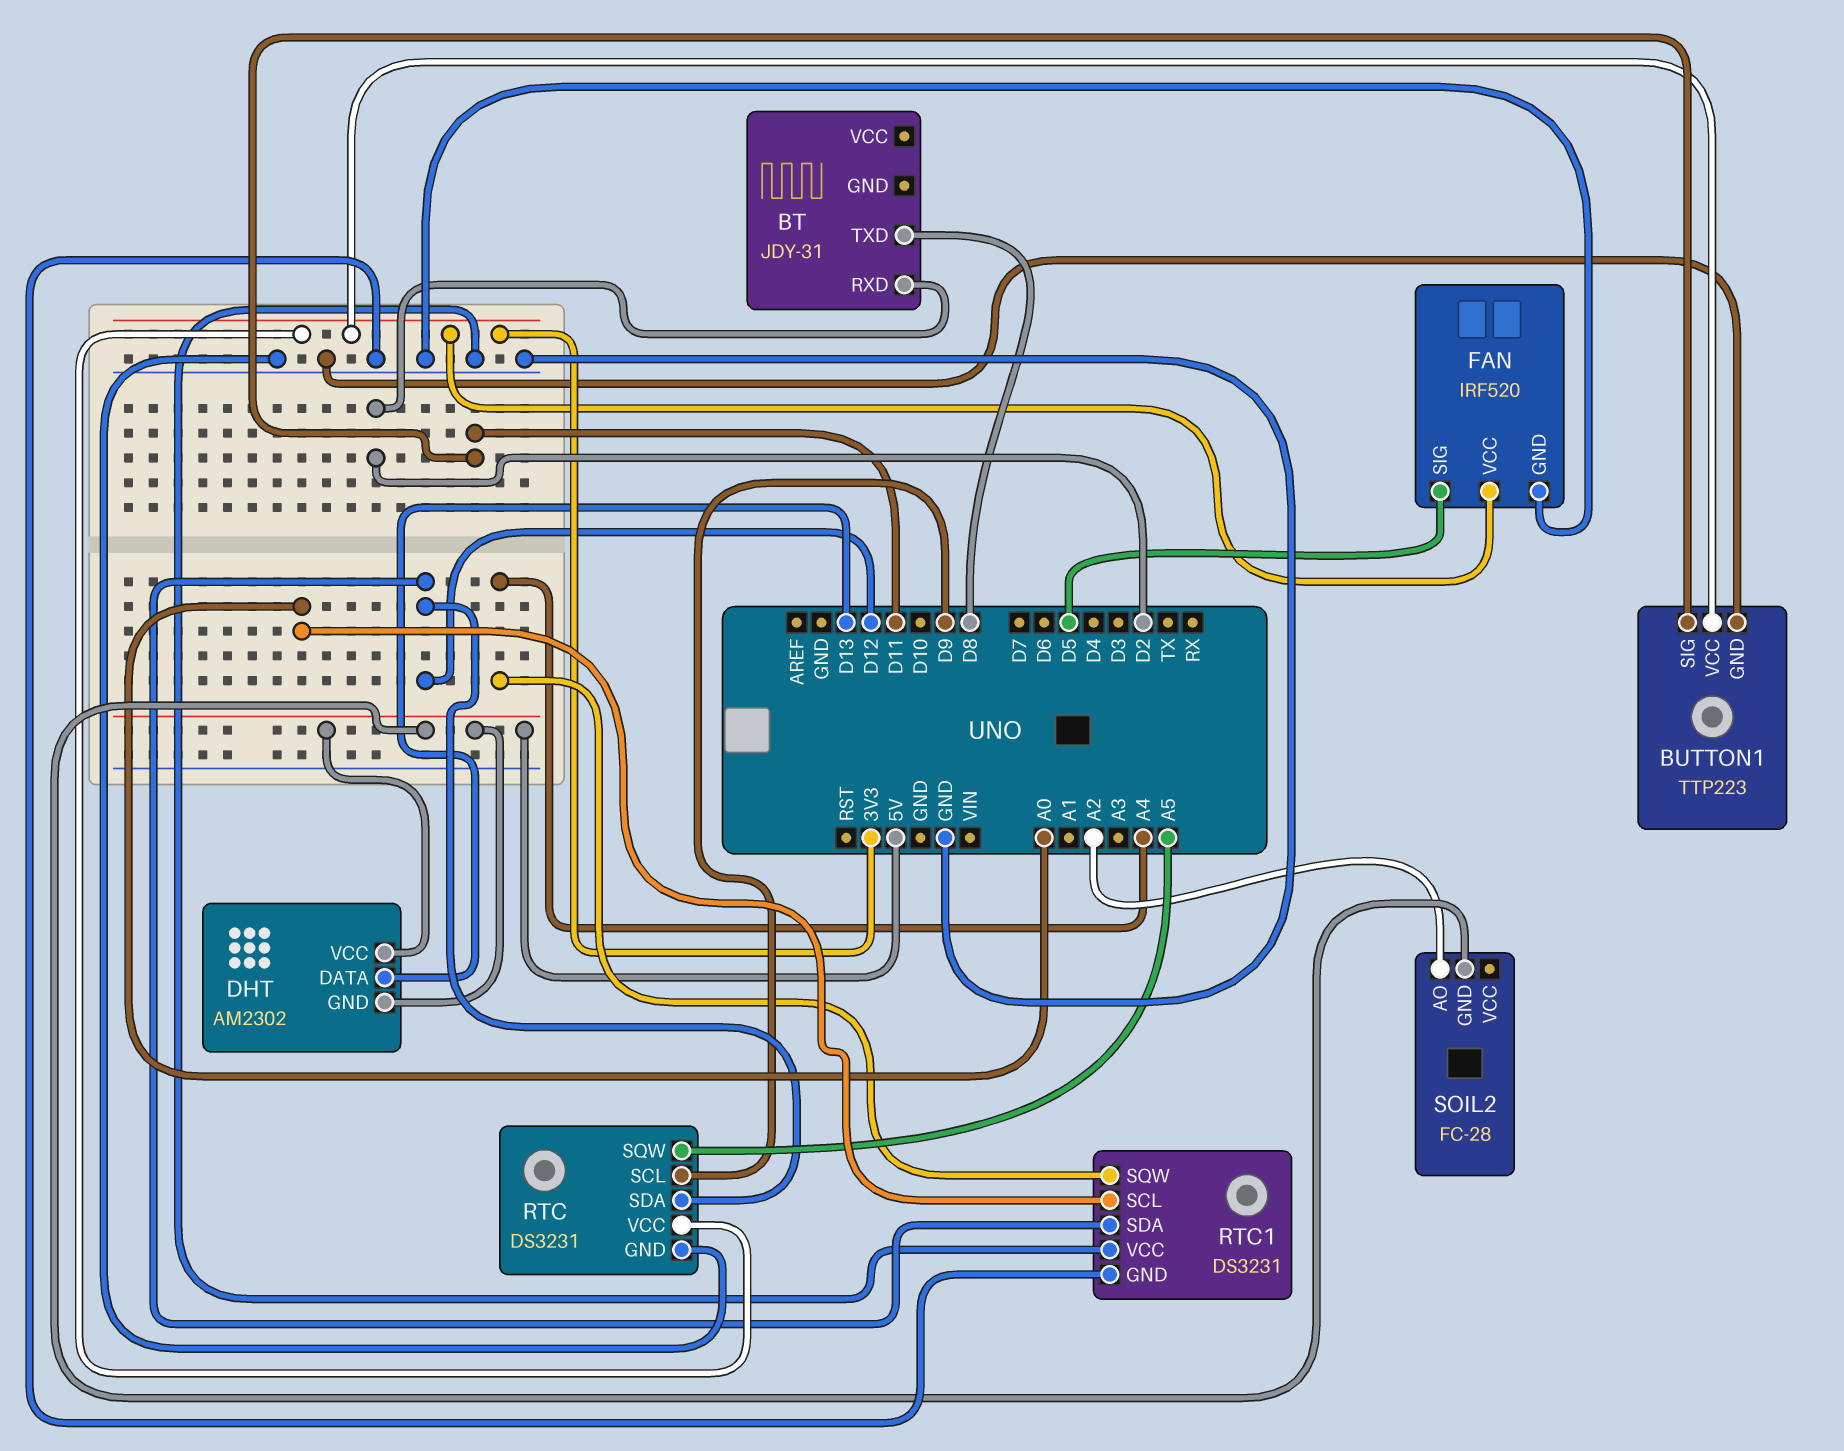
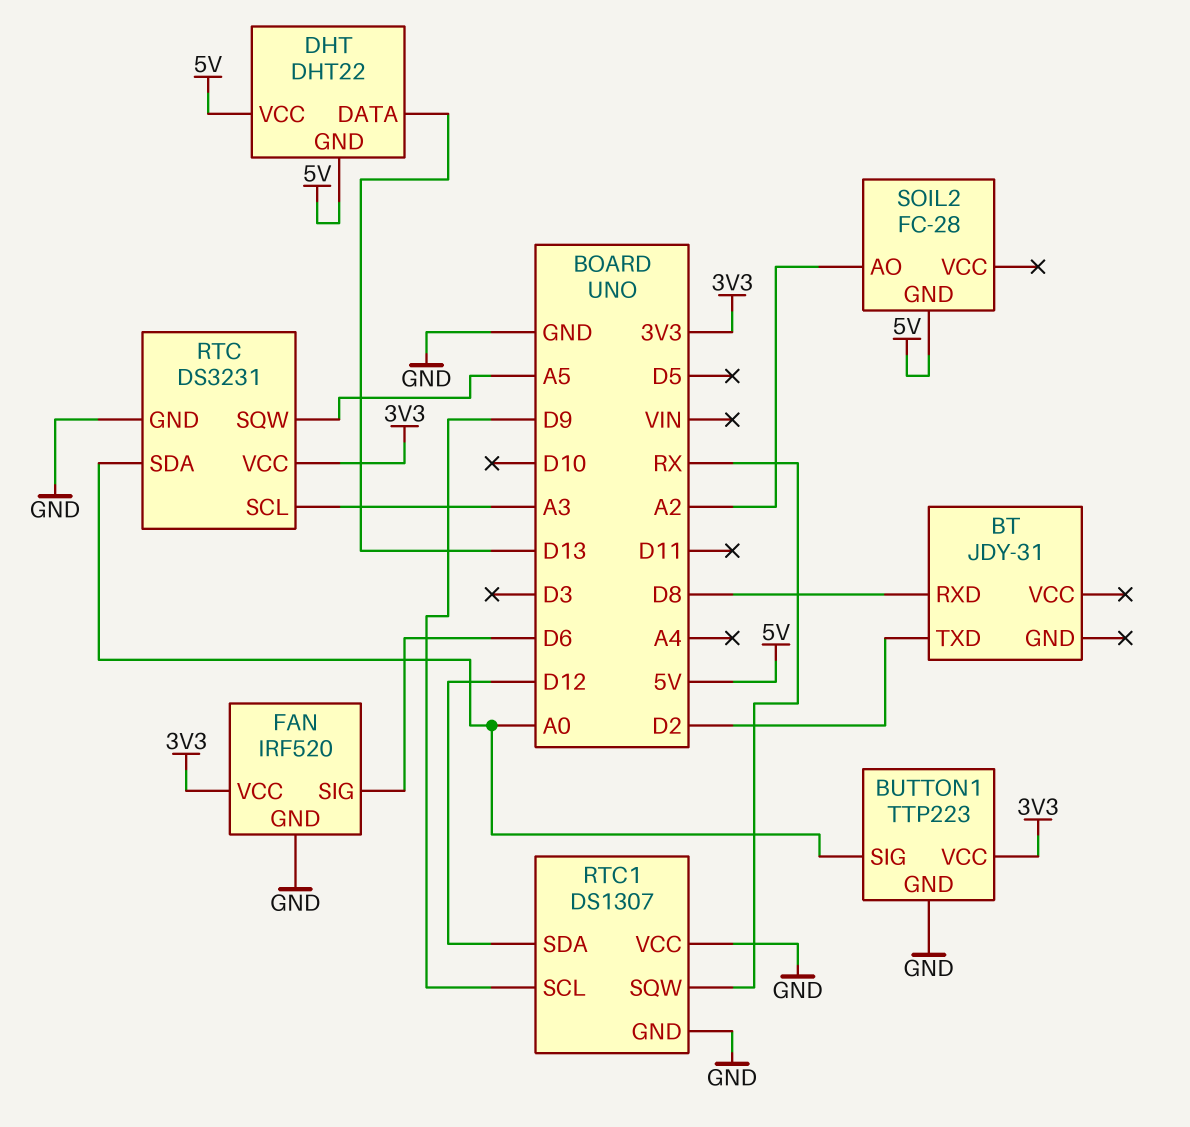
BT pin RXD: D2 -> D8
BT pin TXD: D8 -> D2
BUTTON1 pin SIG: D11 -> A0
DHT: AM2302 -> DHT22
FAN pin SIG: D5 -> D6
RTC pin SCL: D9 -> A3
RTC pin SDA: D12 -> A0
RTC1: DS3231 -> DS1307
RTC1 pin SCL: A0 -> D9
RTC1 pin SQW: A4 -> RX

